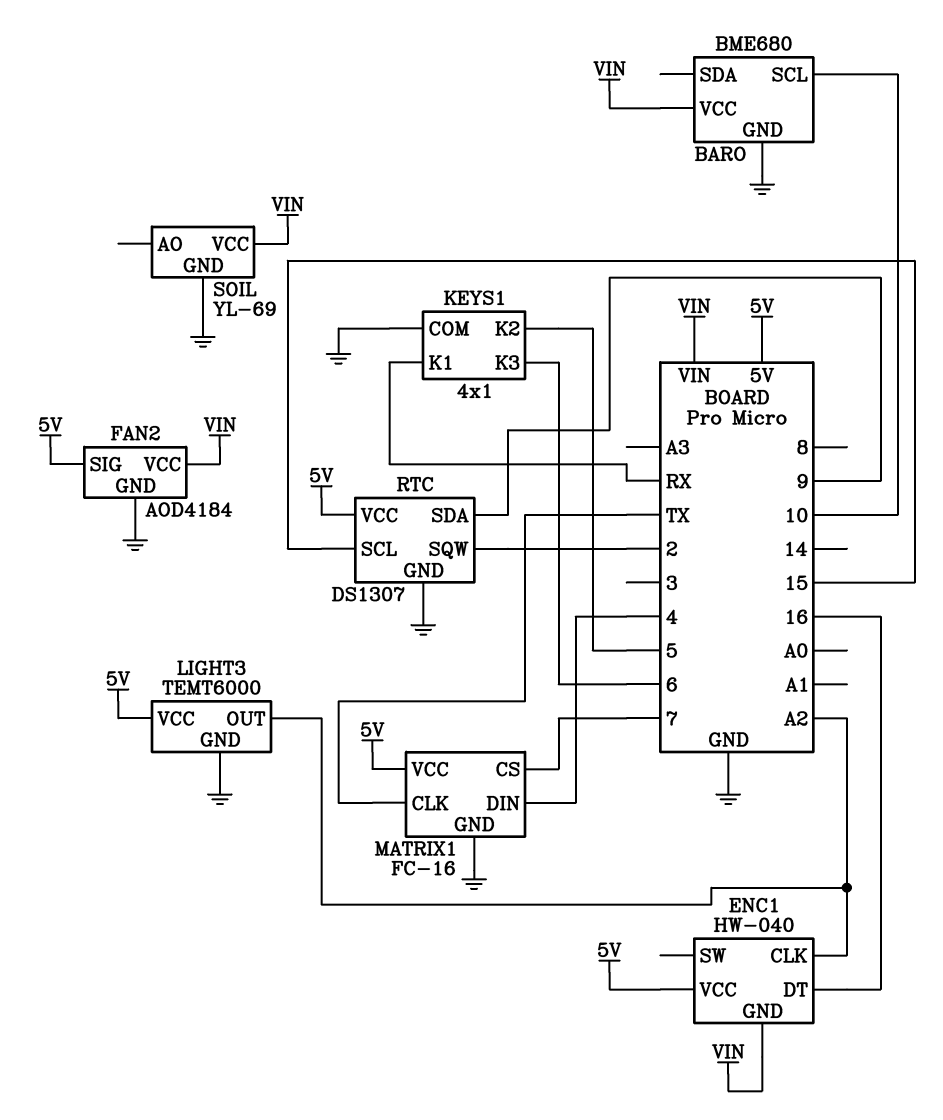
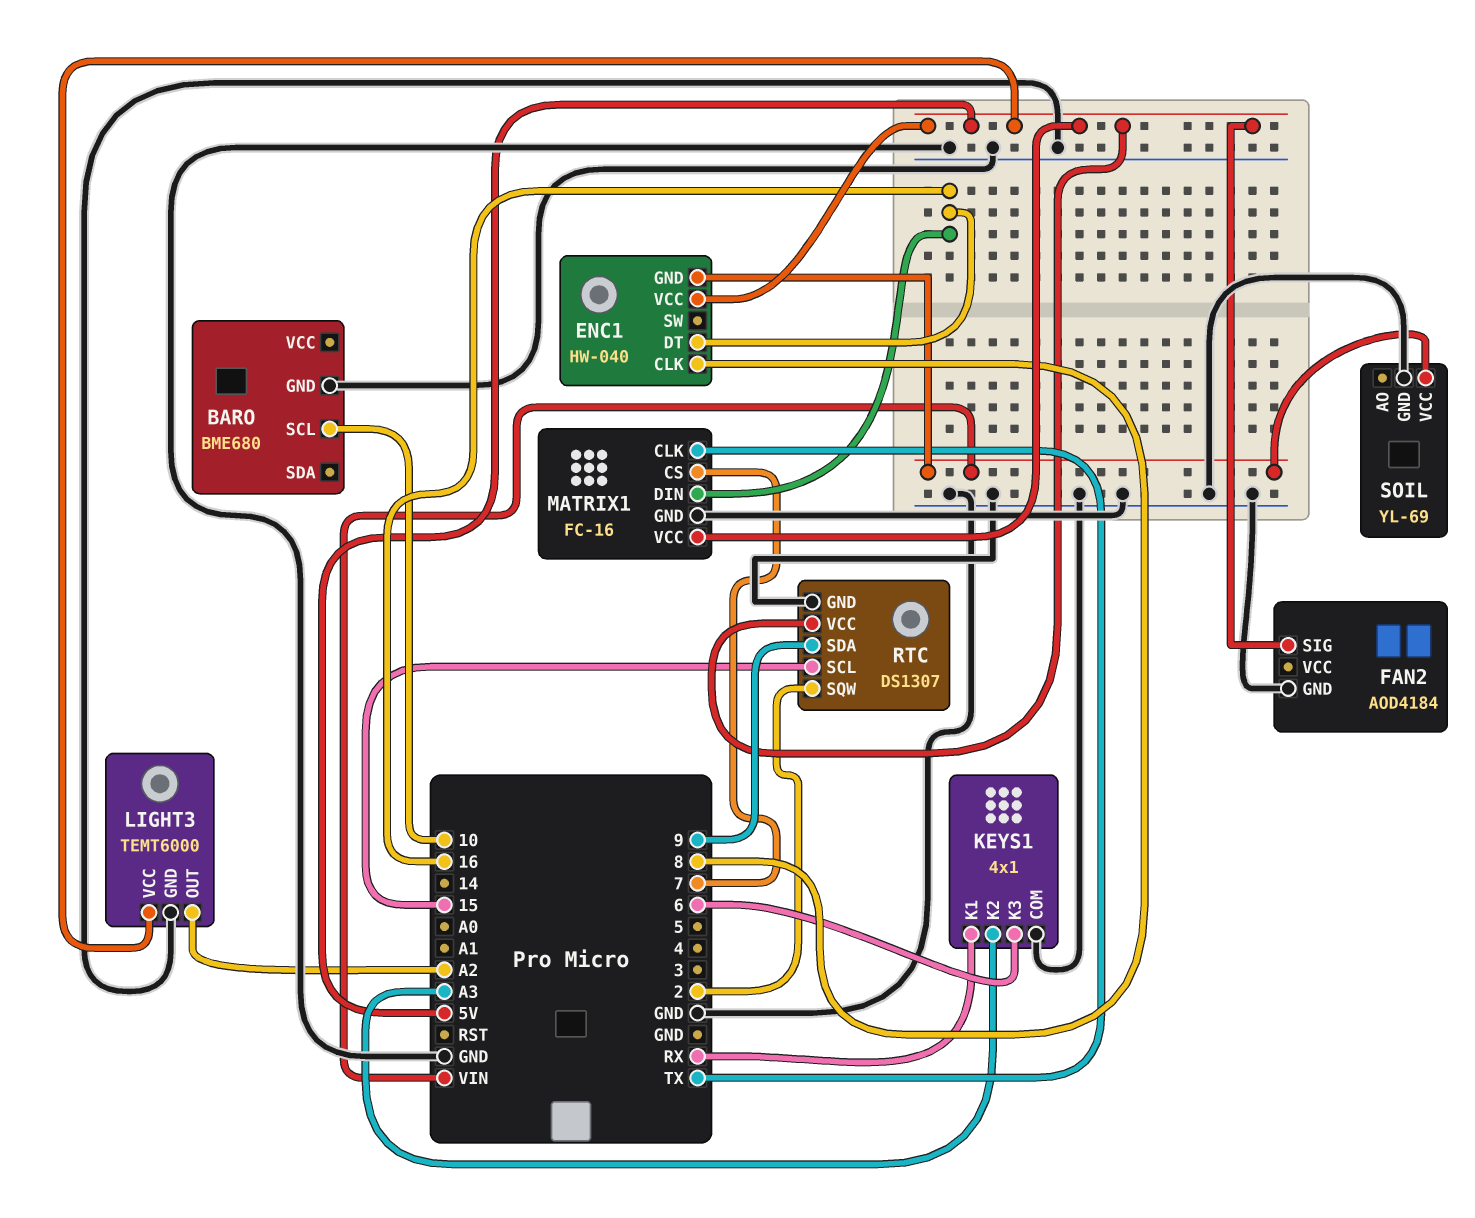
BARO pin VCC: VIN -> none
ENC1 pin CLK: A2 -> 8
FAN2 pin VCC: VIN -> none
KEYS1 pin K2: 5 -> A3
MATRIX1 pin DIN: 4 -> 16

